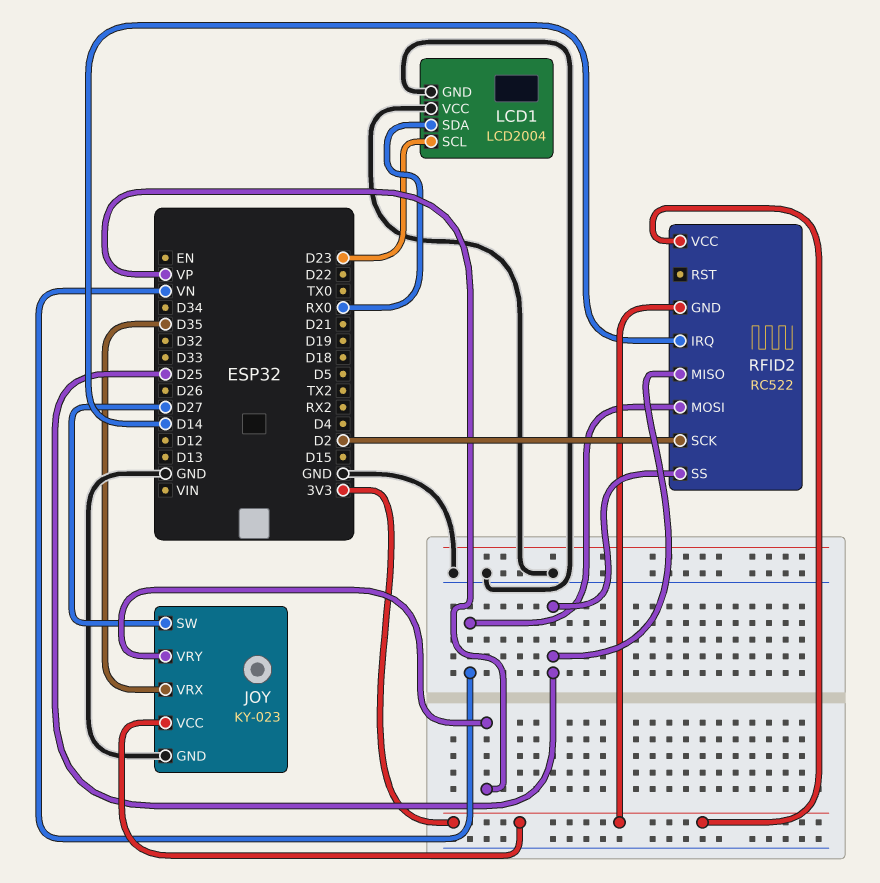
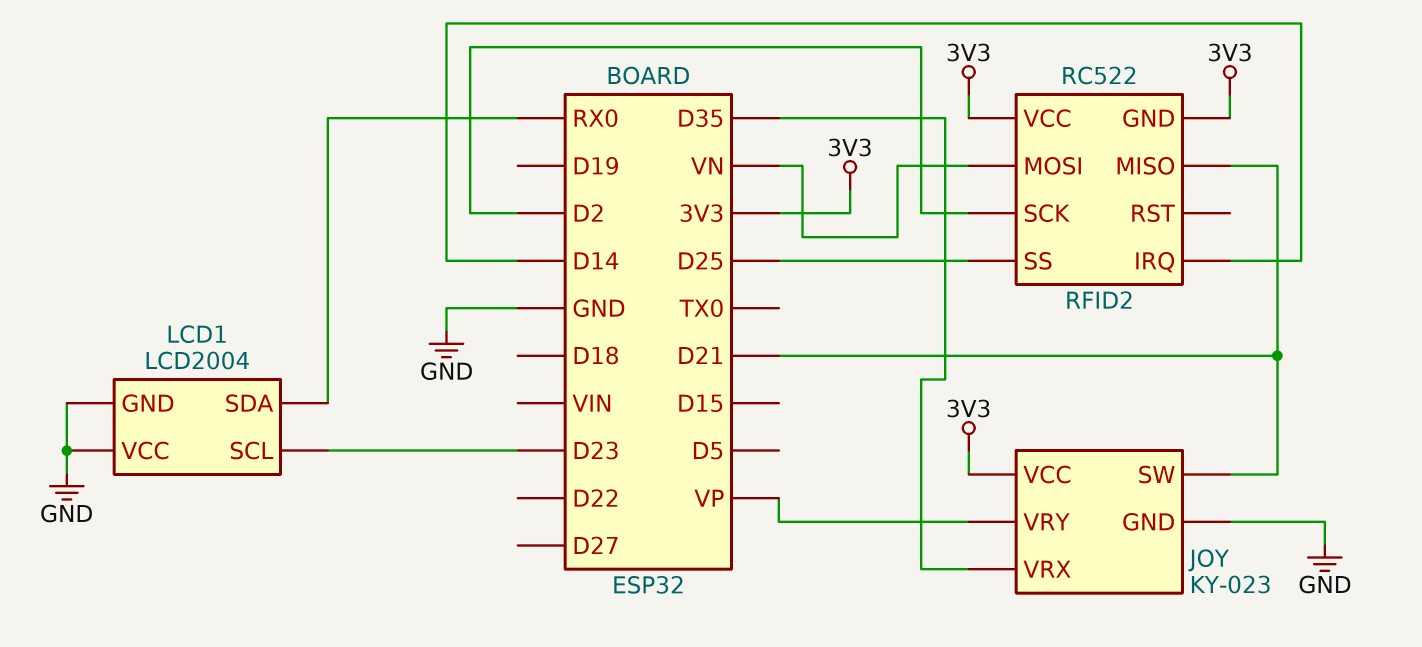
JOY pin SW: D27 -> D21
RFID2 pin MISO: D25 -> D21

